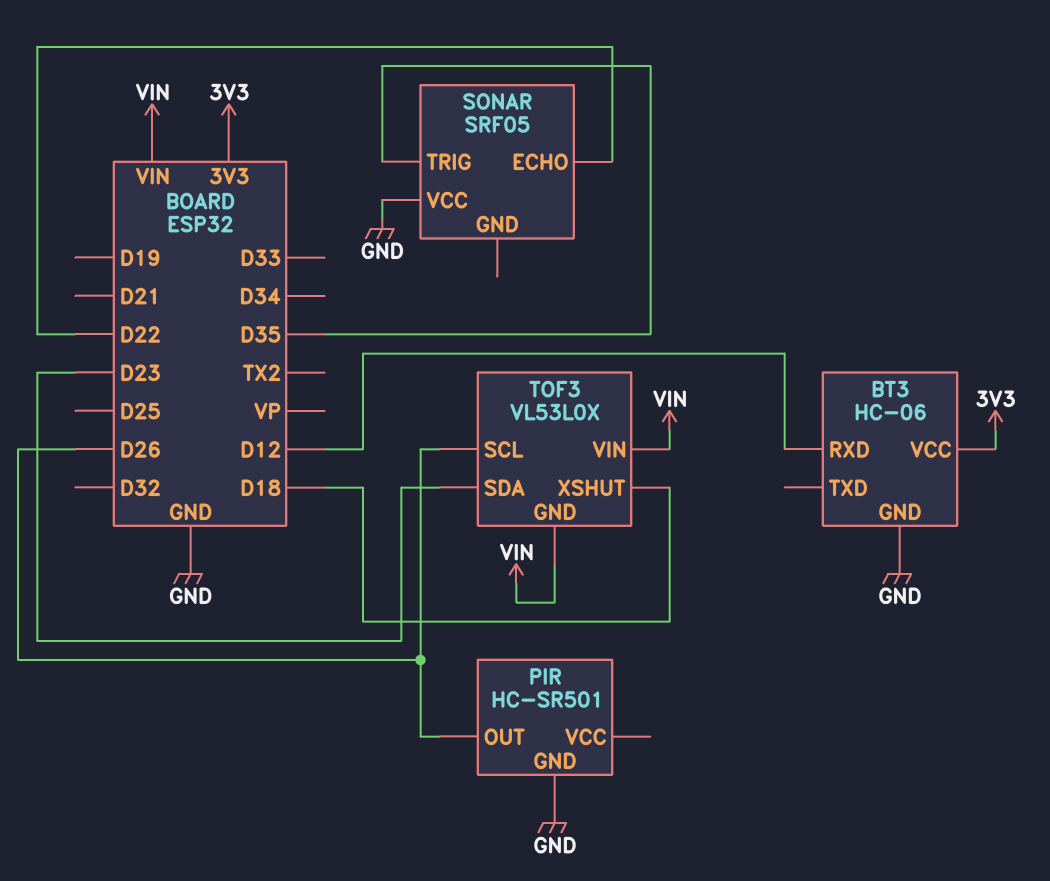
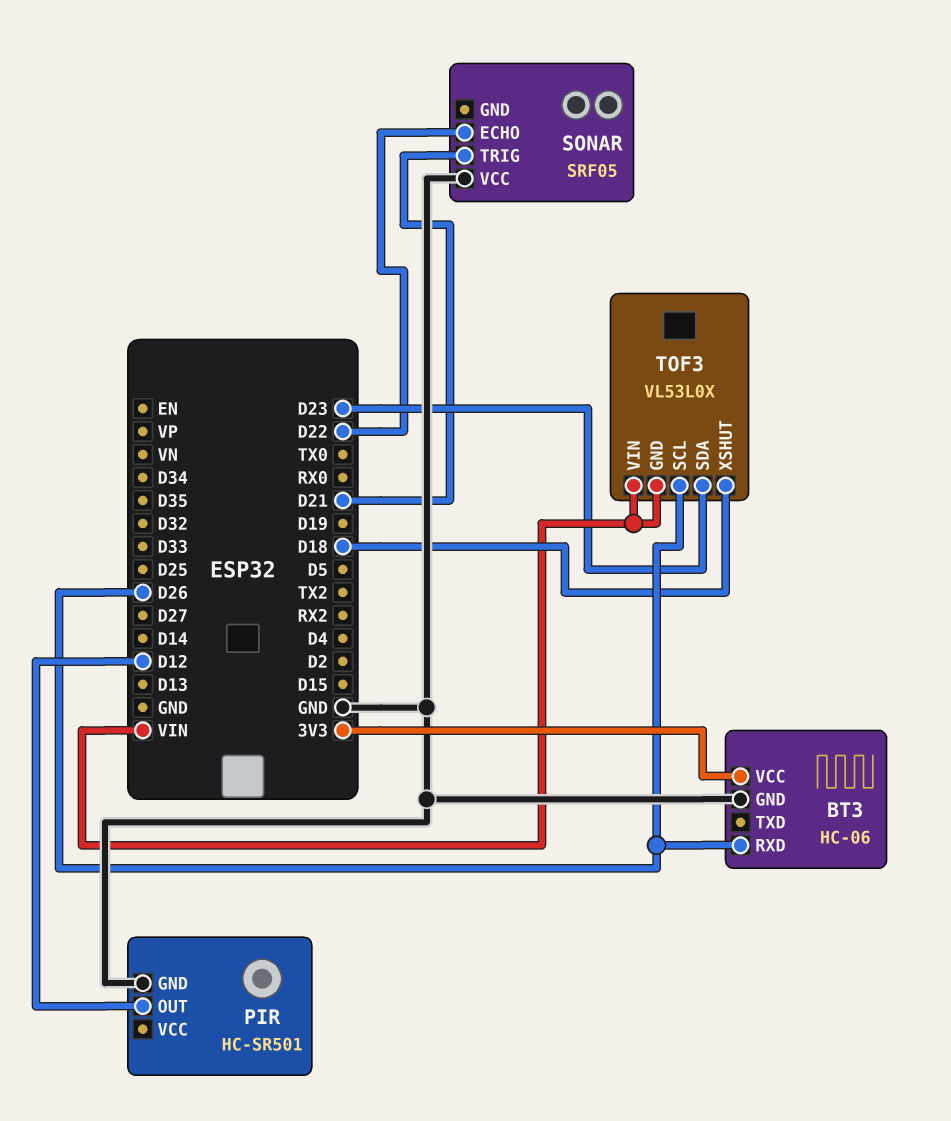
BT3 pin RXD: D12 -> D26
PIR pin OUT: D26 -> D12
SONAR pin TRIG: D35 -> D21

